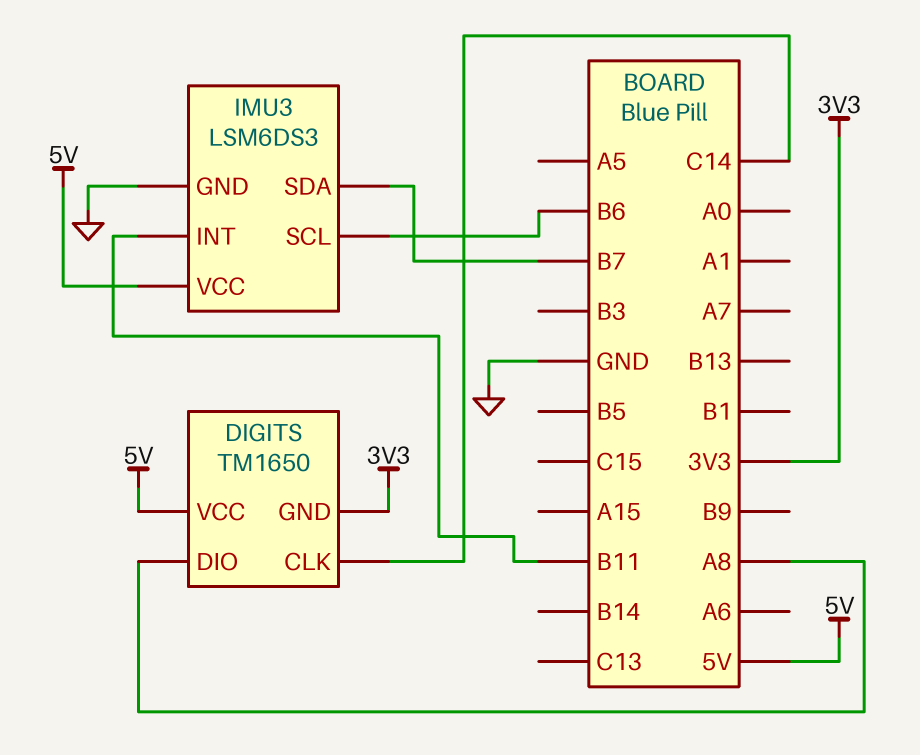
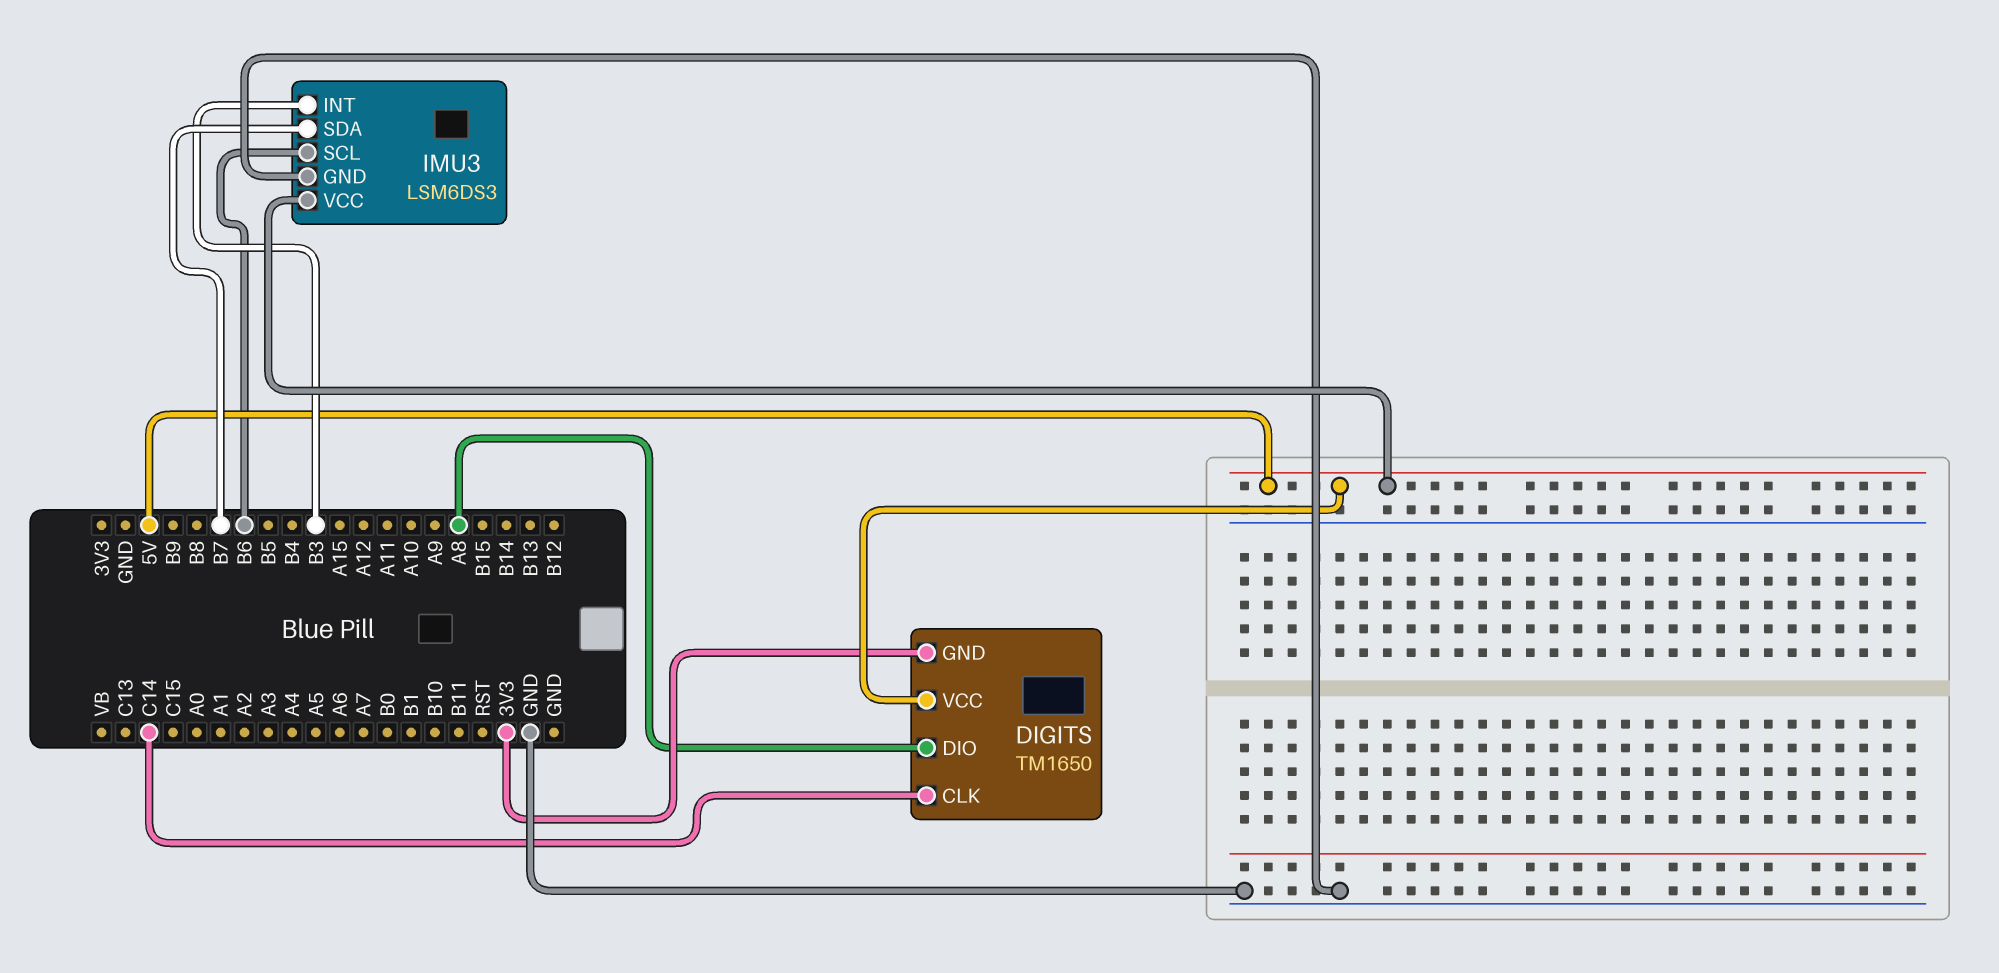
IMU3 pin INT: B11 -> B3

